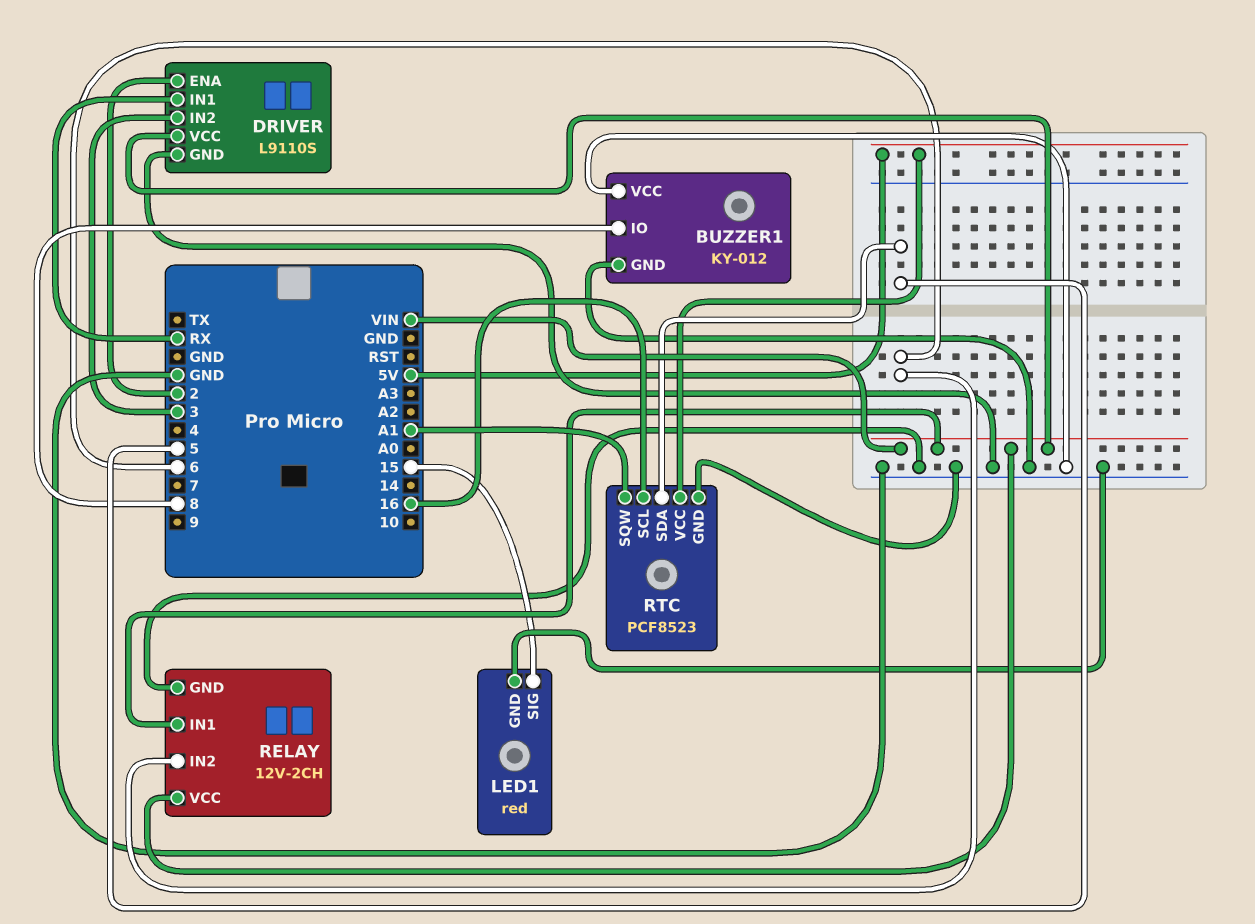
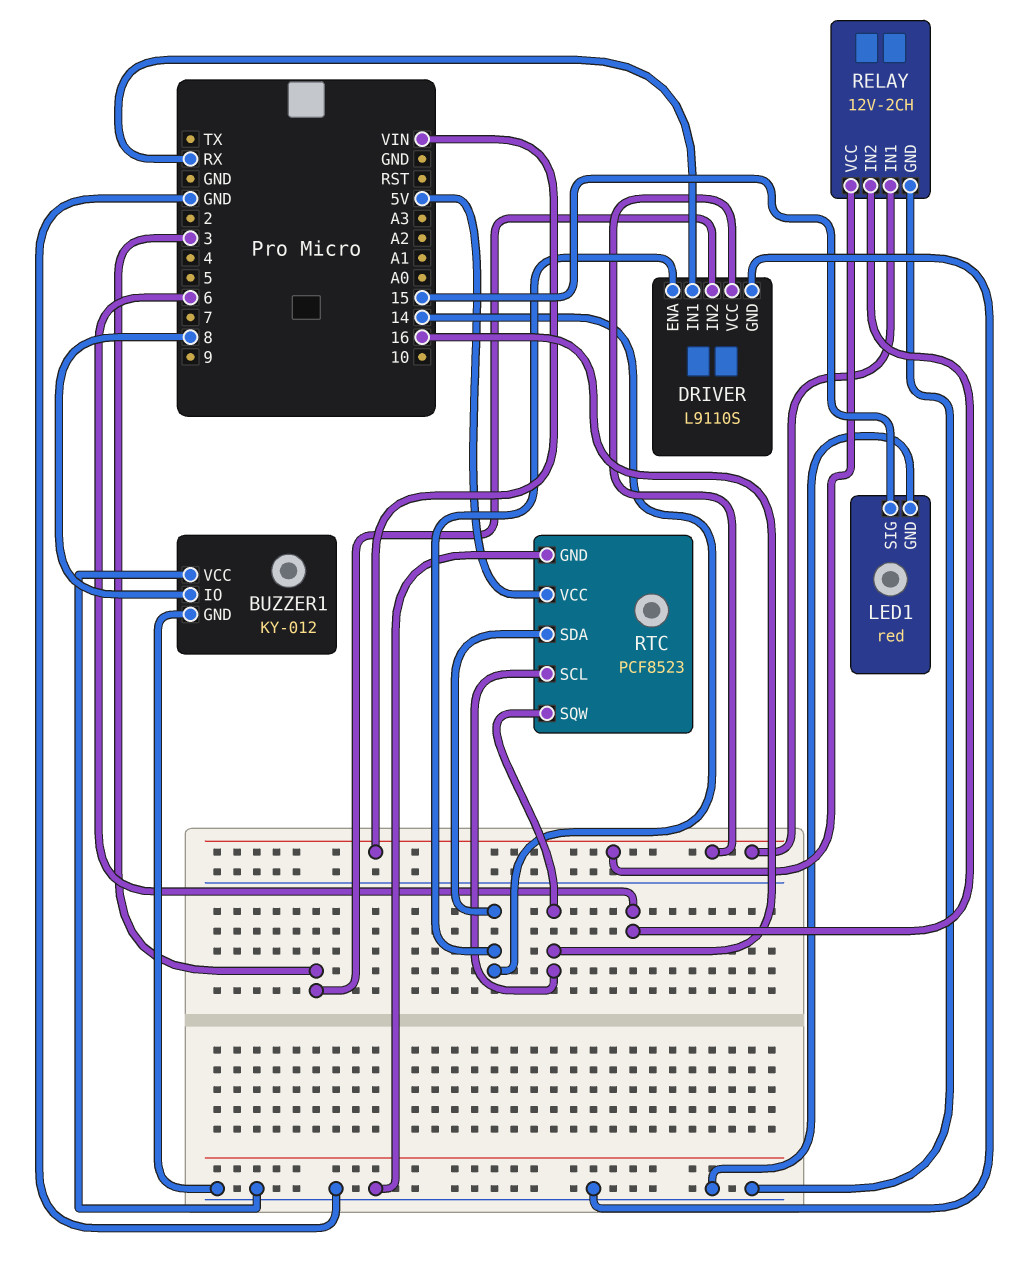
DRIVER pin ENA: 2 -> 14
RTC pin SDA: 5 -> 14
RTC pin SQW: A1 -> 16

